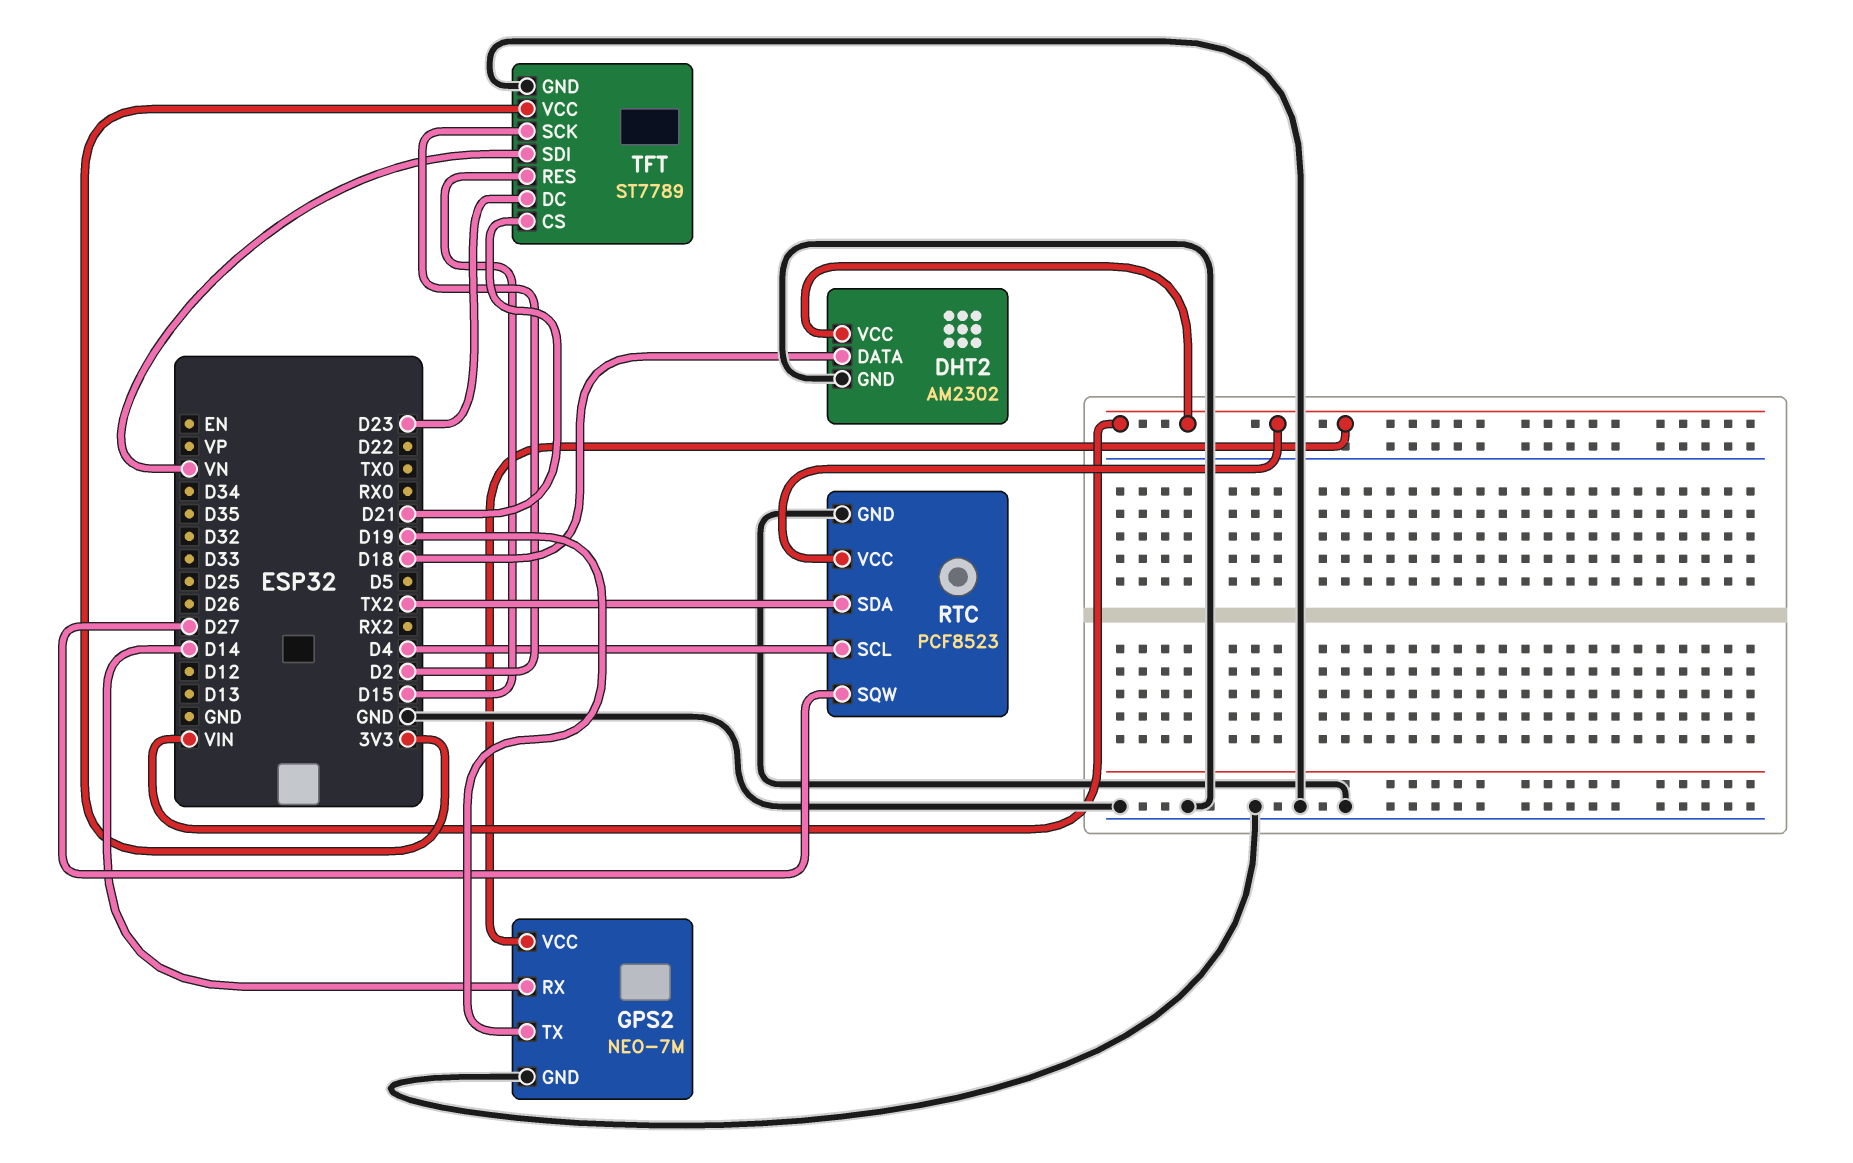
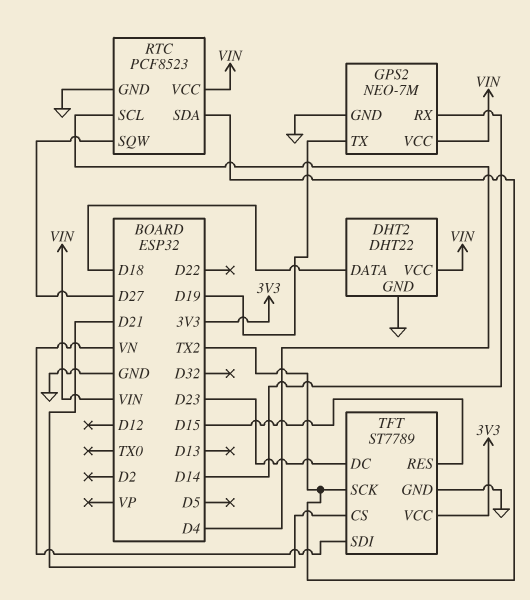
DHT2: AM2302 -> DHT22
TFT pin SCK: D2 -> TX2

